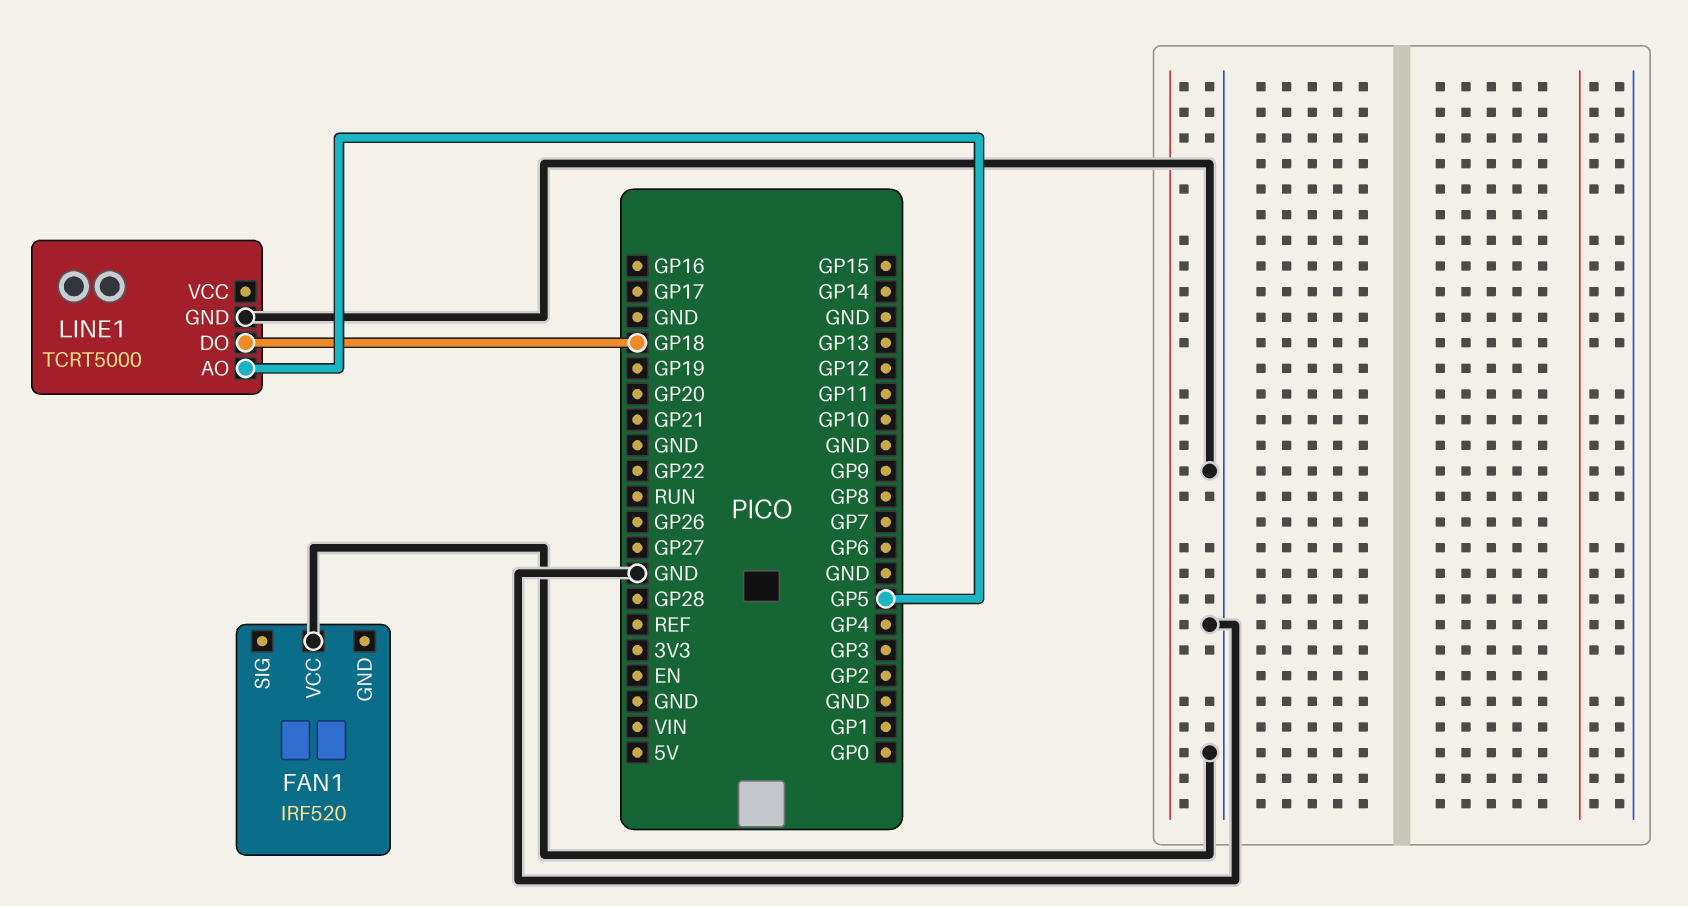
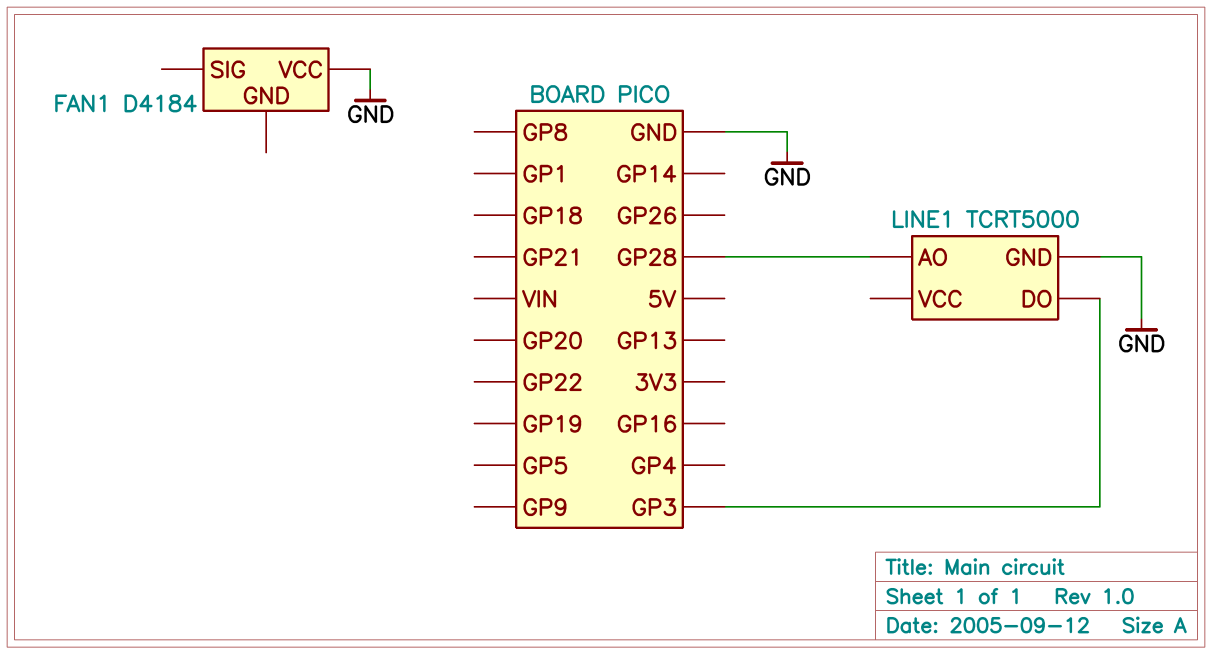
FAN1: IRF520 -> D4184
LINE1 pin AO: GP5 -> GP28
LINE1 pin DO: GP18 -> GP3

